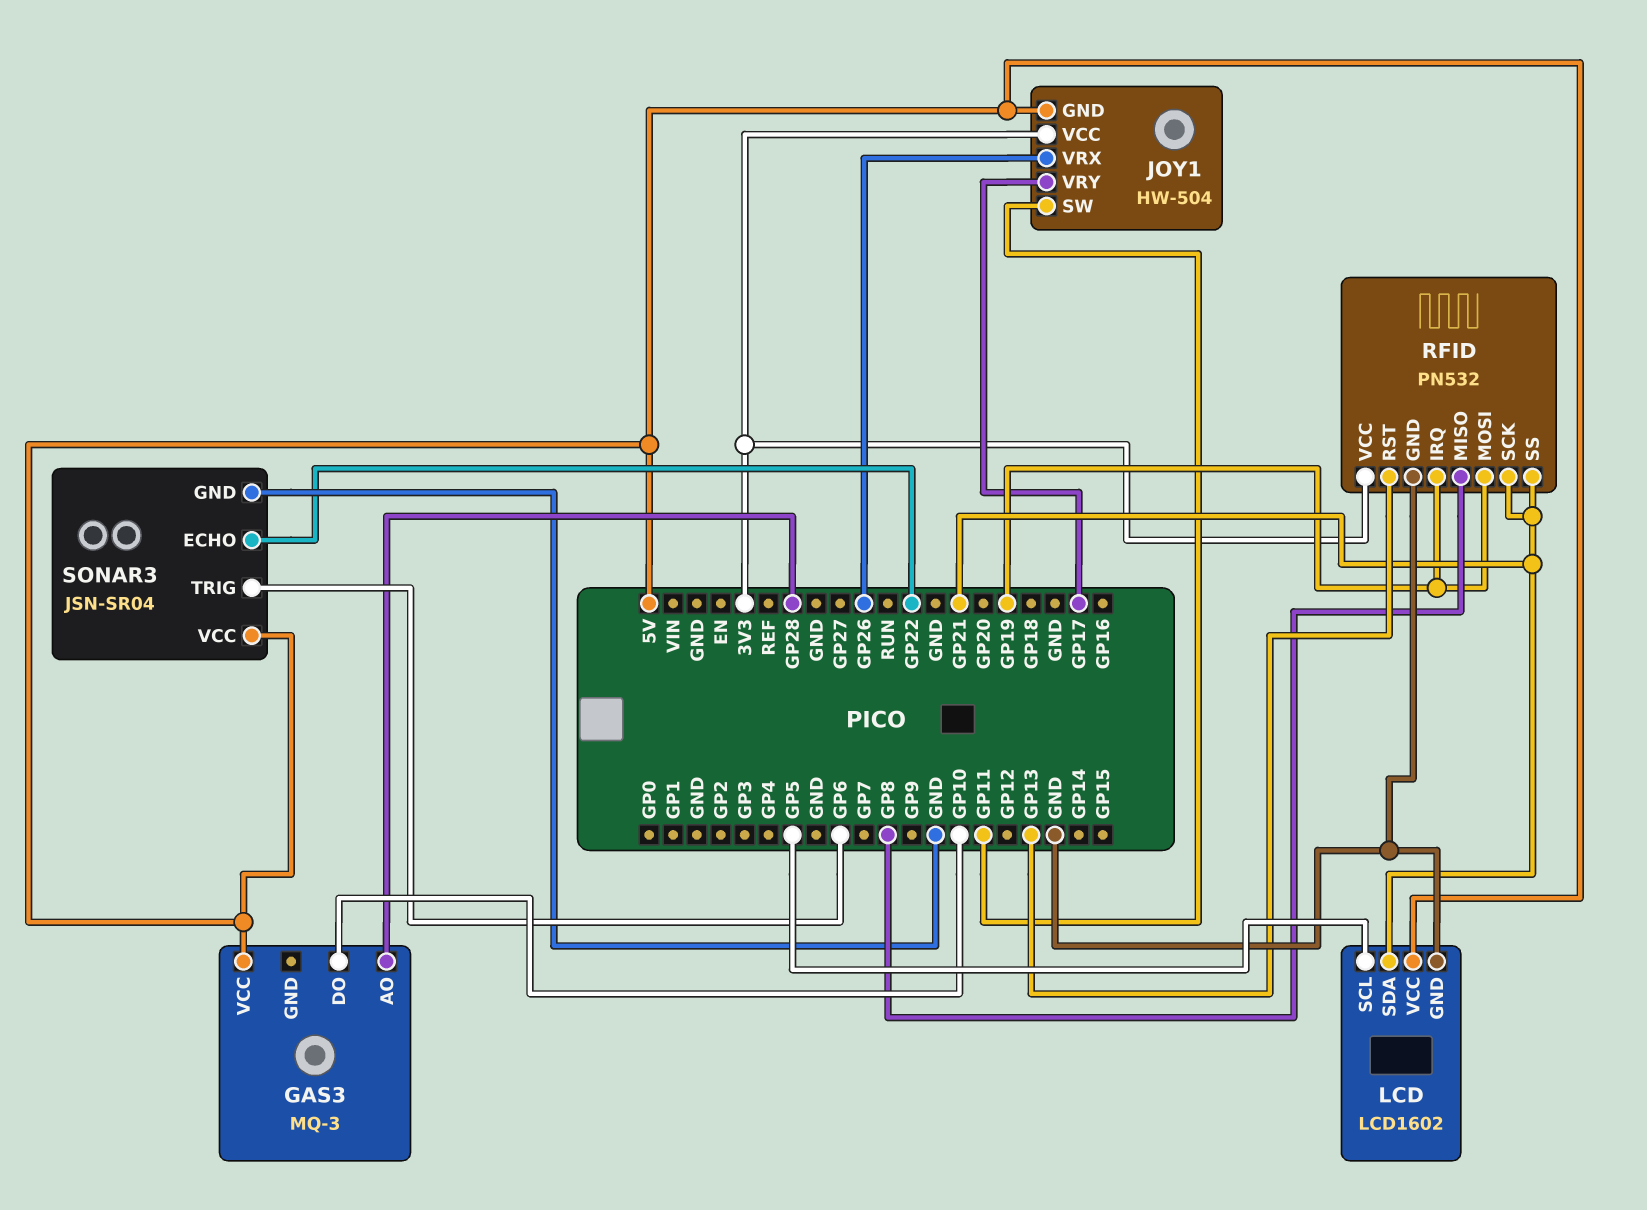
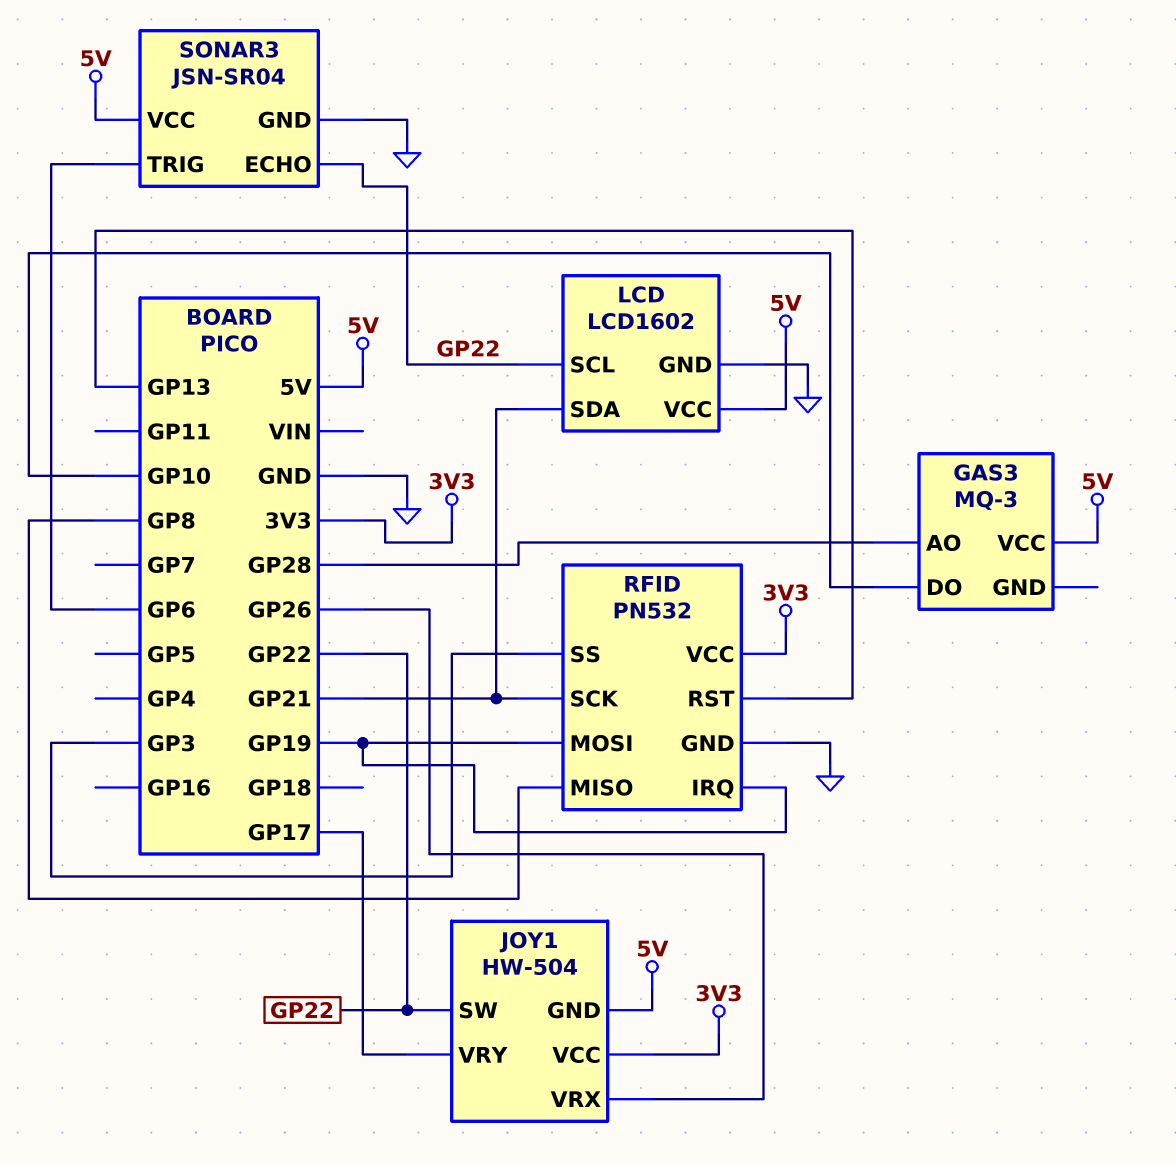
JOY1 pin SW: GP11 -> GP22
LCD pin SCL: GP5 -> GP22
RFID pin SS: GP21 -> GP3

